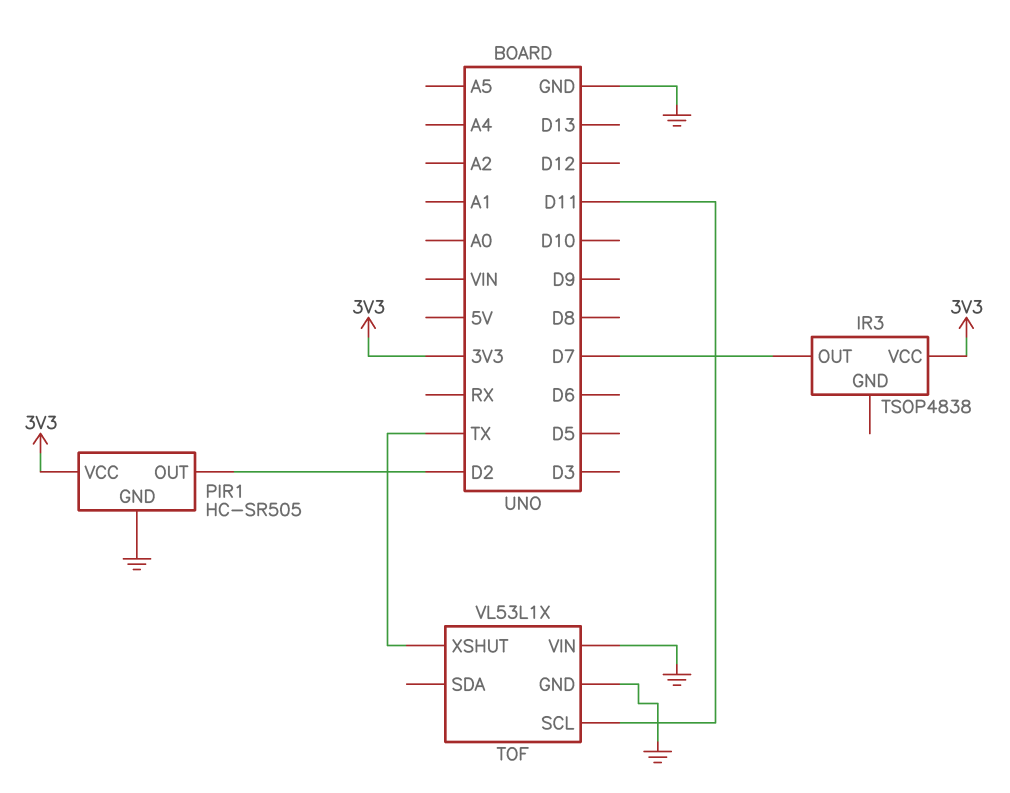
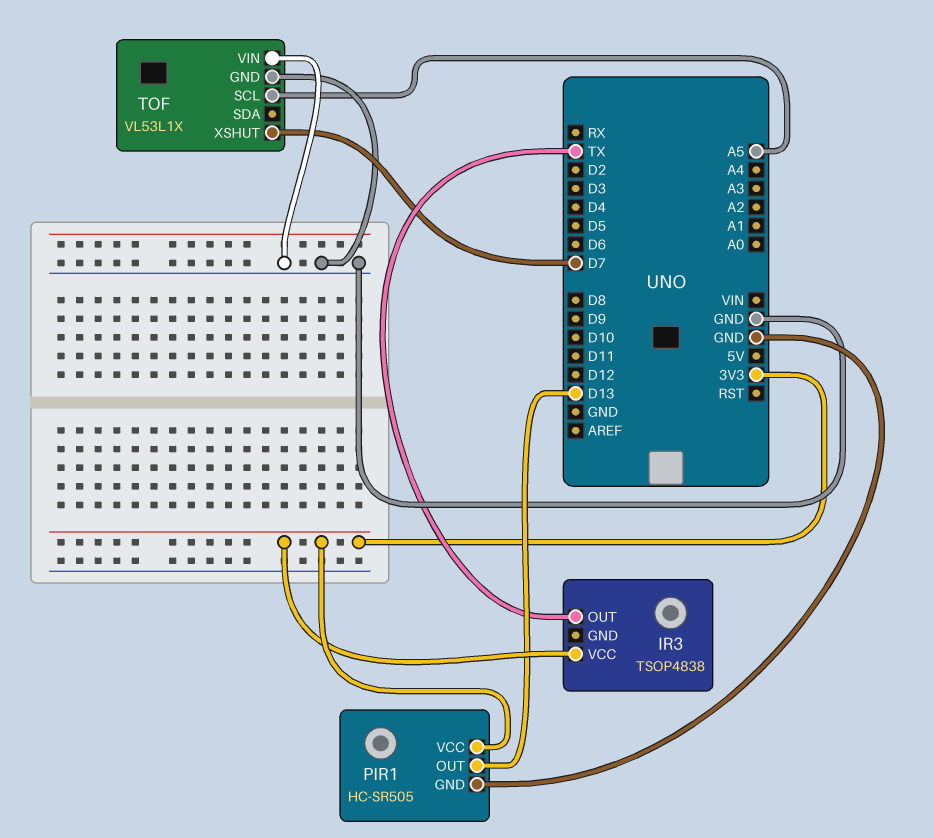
IR3 pin OUT: D7 -> TX
PIR1 pin OUT: D2 -> D13
TOF pin SCL: D11 -> A5
TOF pin XSHUT: TX -> D7

